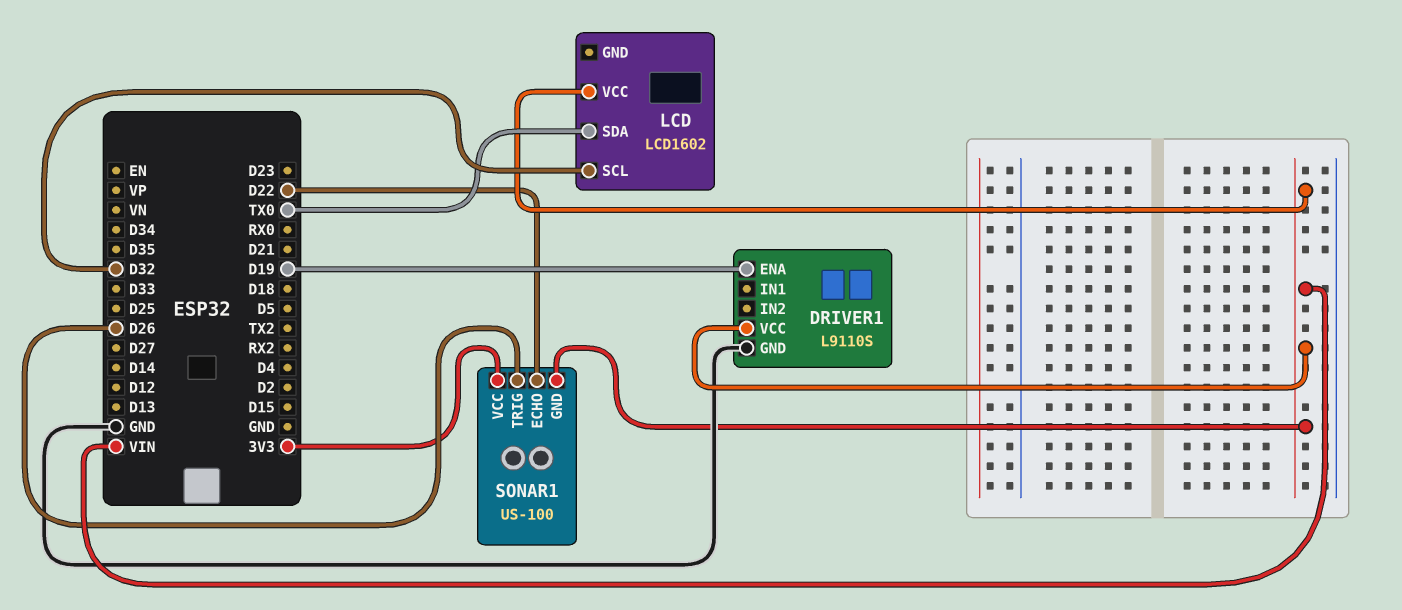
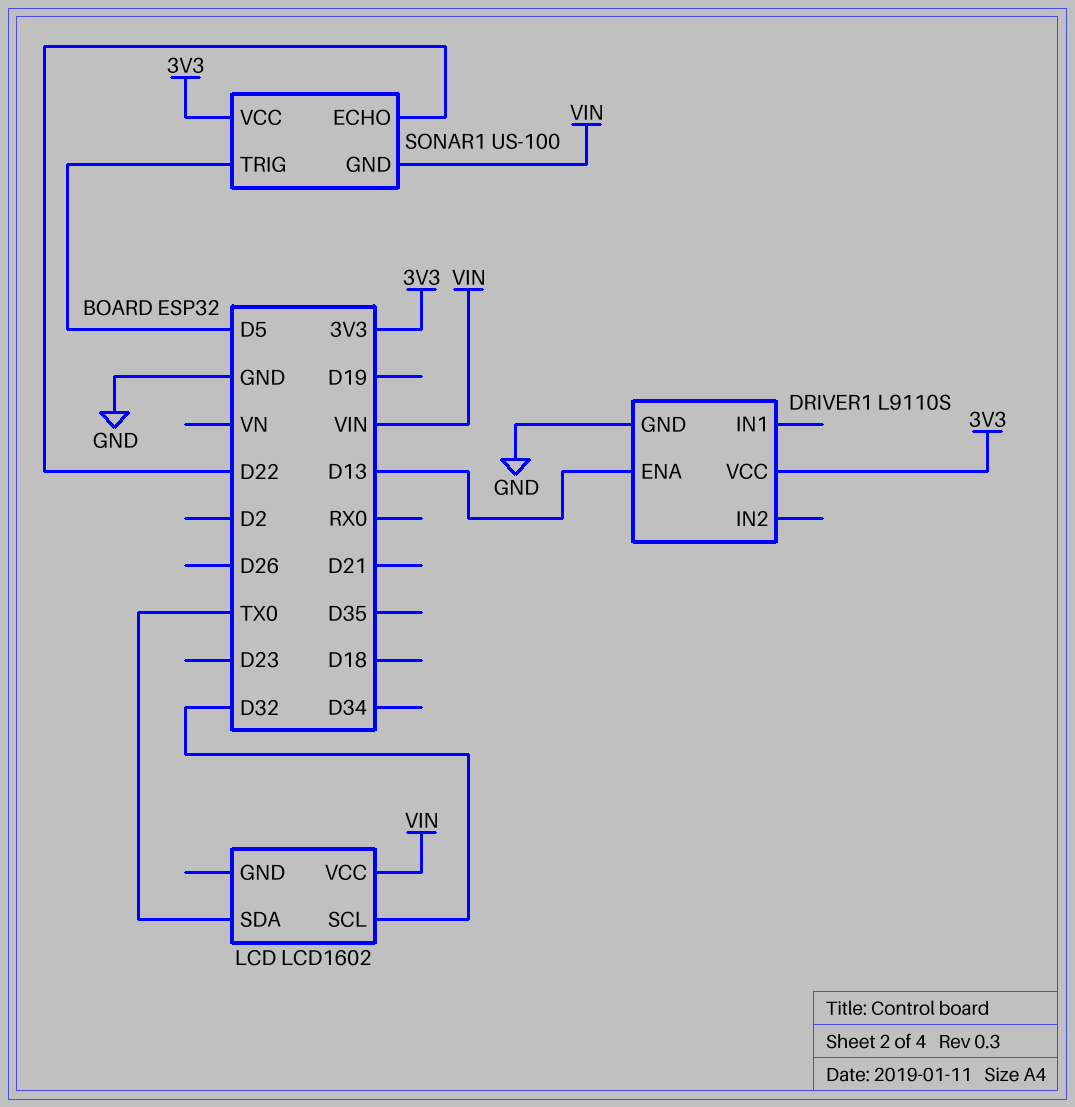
DRIVER1 pin ENA: D19 -> D13
DRIVER1 pin VCC: VIN -> 3V3
SONAR1 pin TRIG: D26 -> D5

